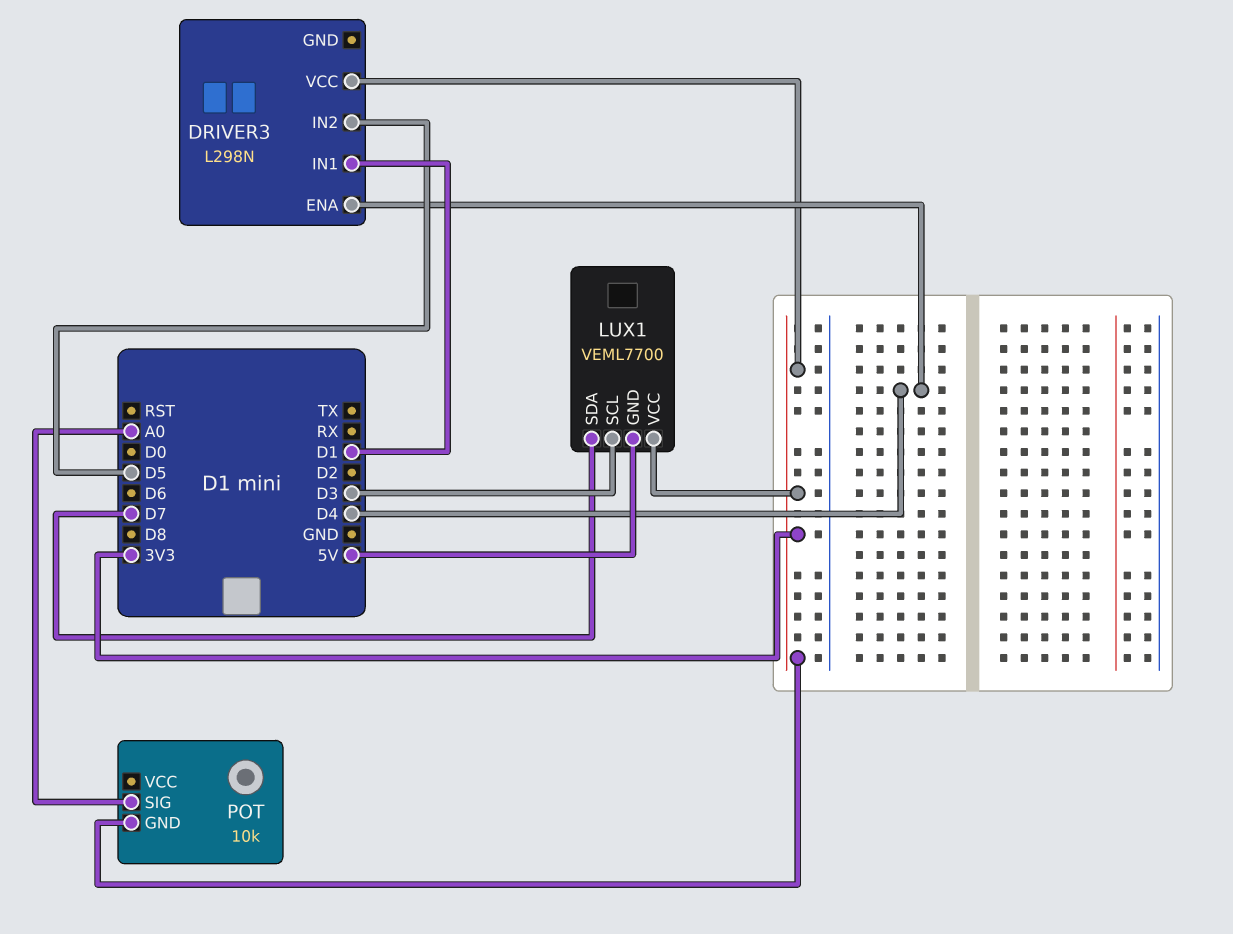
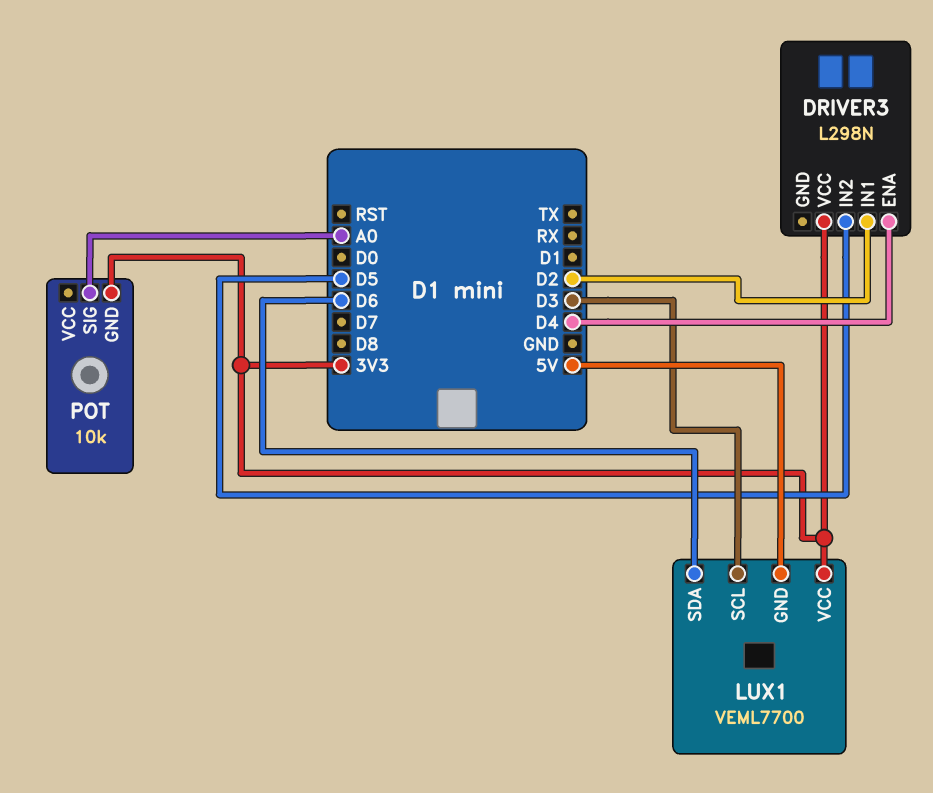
DRIVER3 pin IN1: D1 -> D2
LUX1 pin SDA: D7 -> D6

